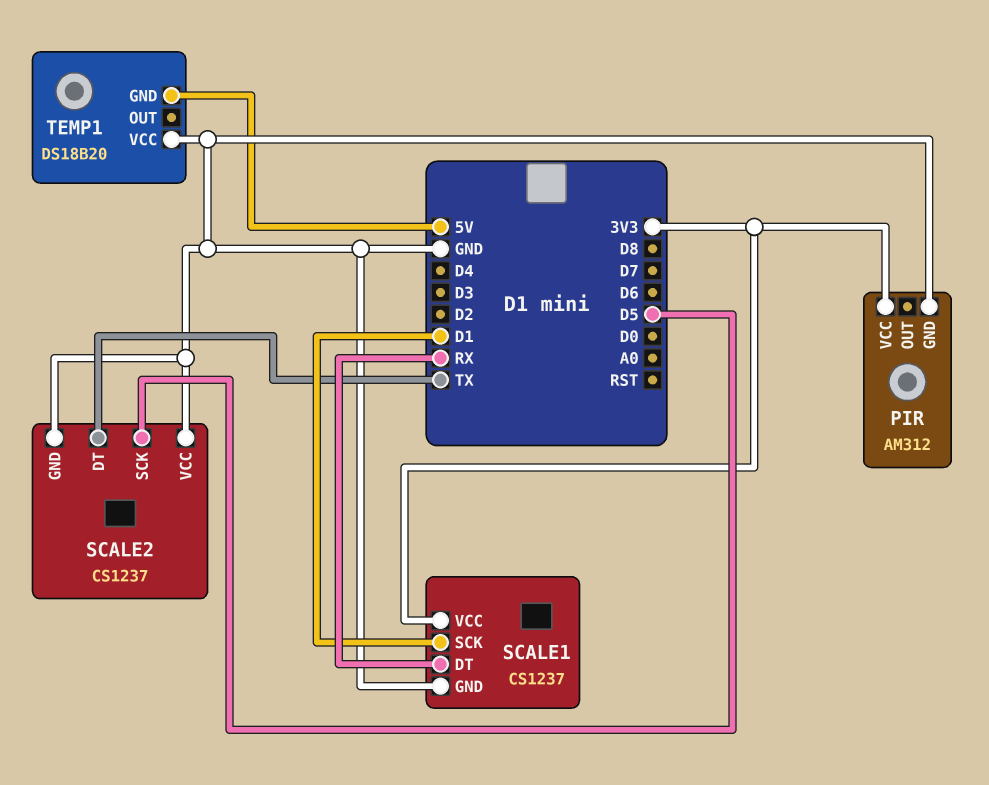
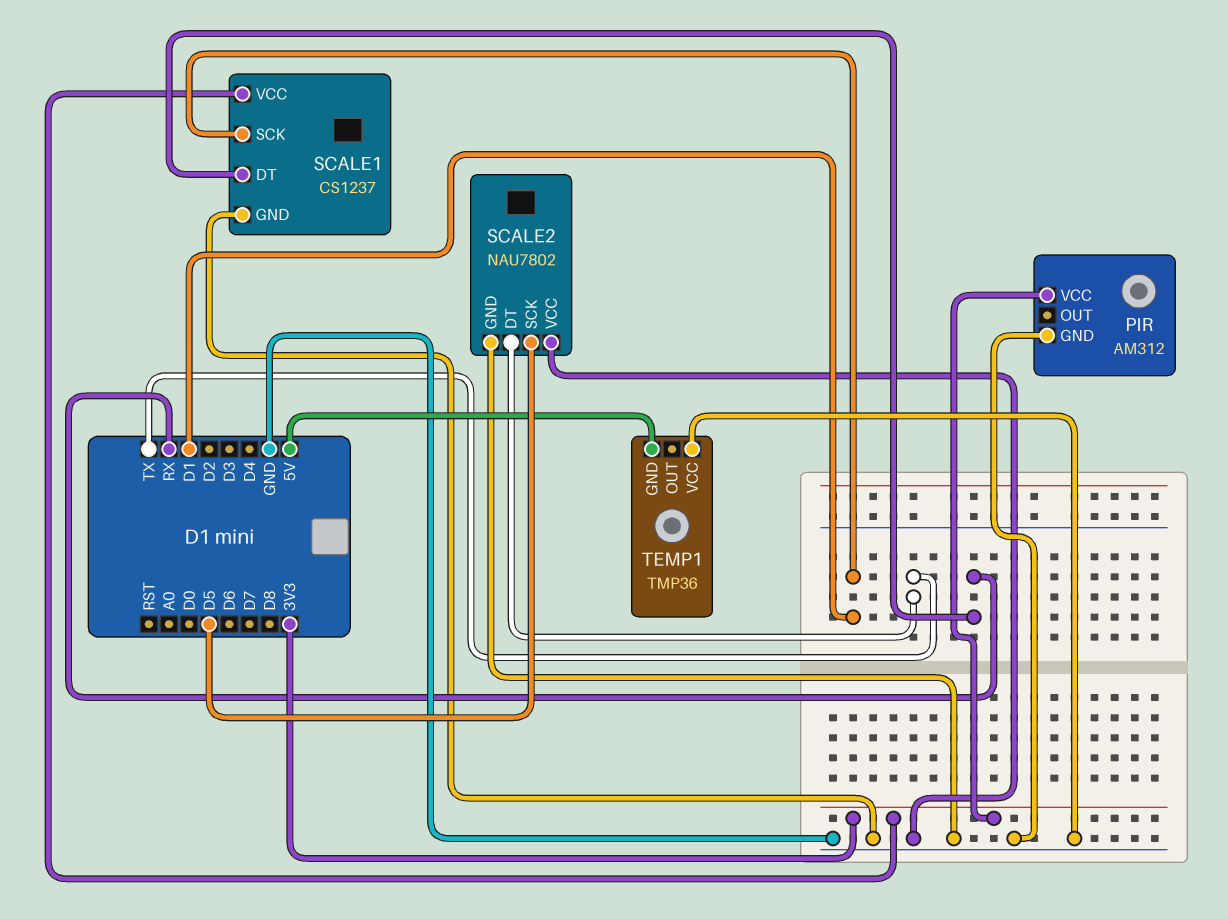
SCALE2: CS1237 -> NAU7802
TEMP1: DS18B20 -> TMP36

